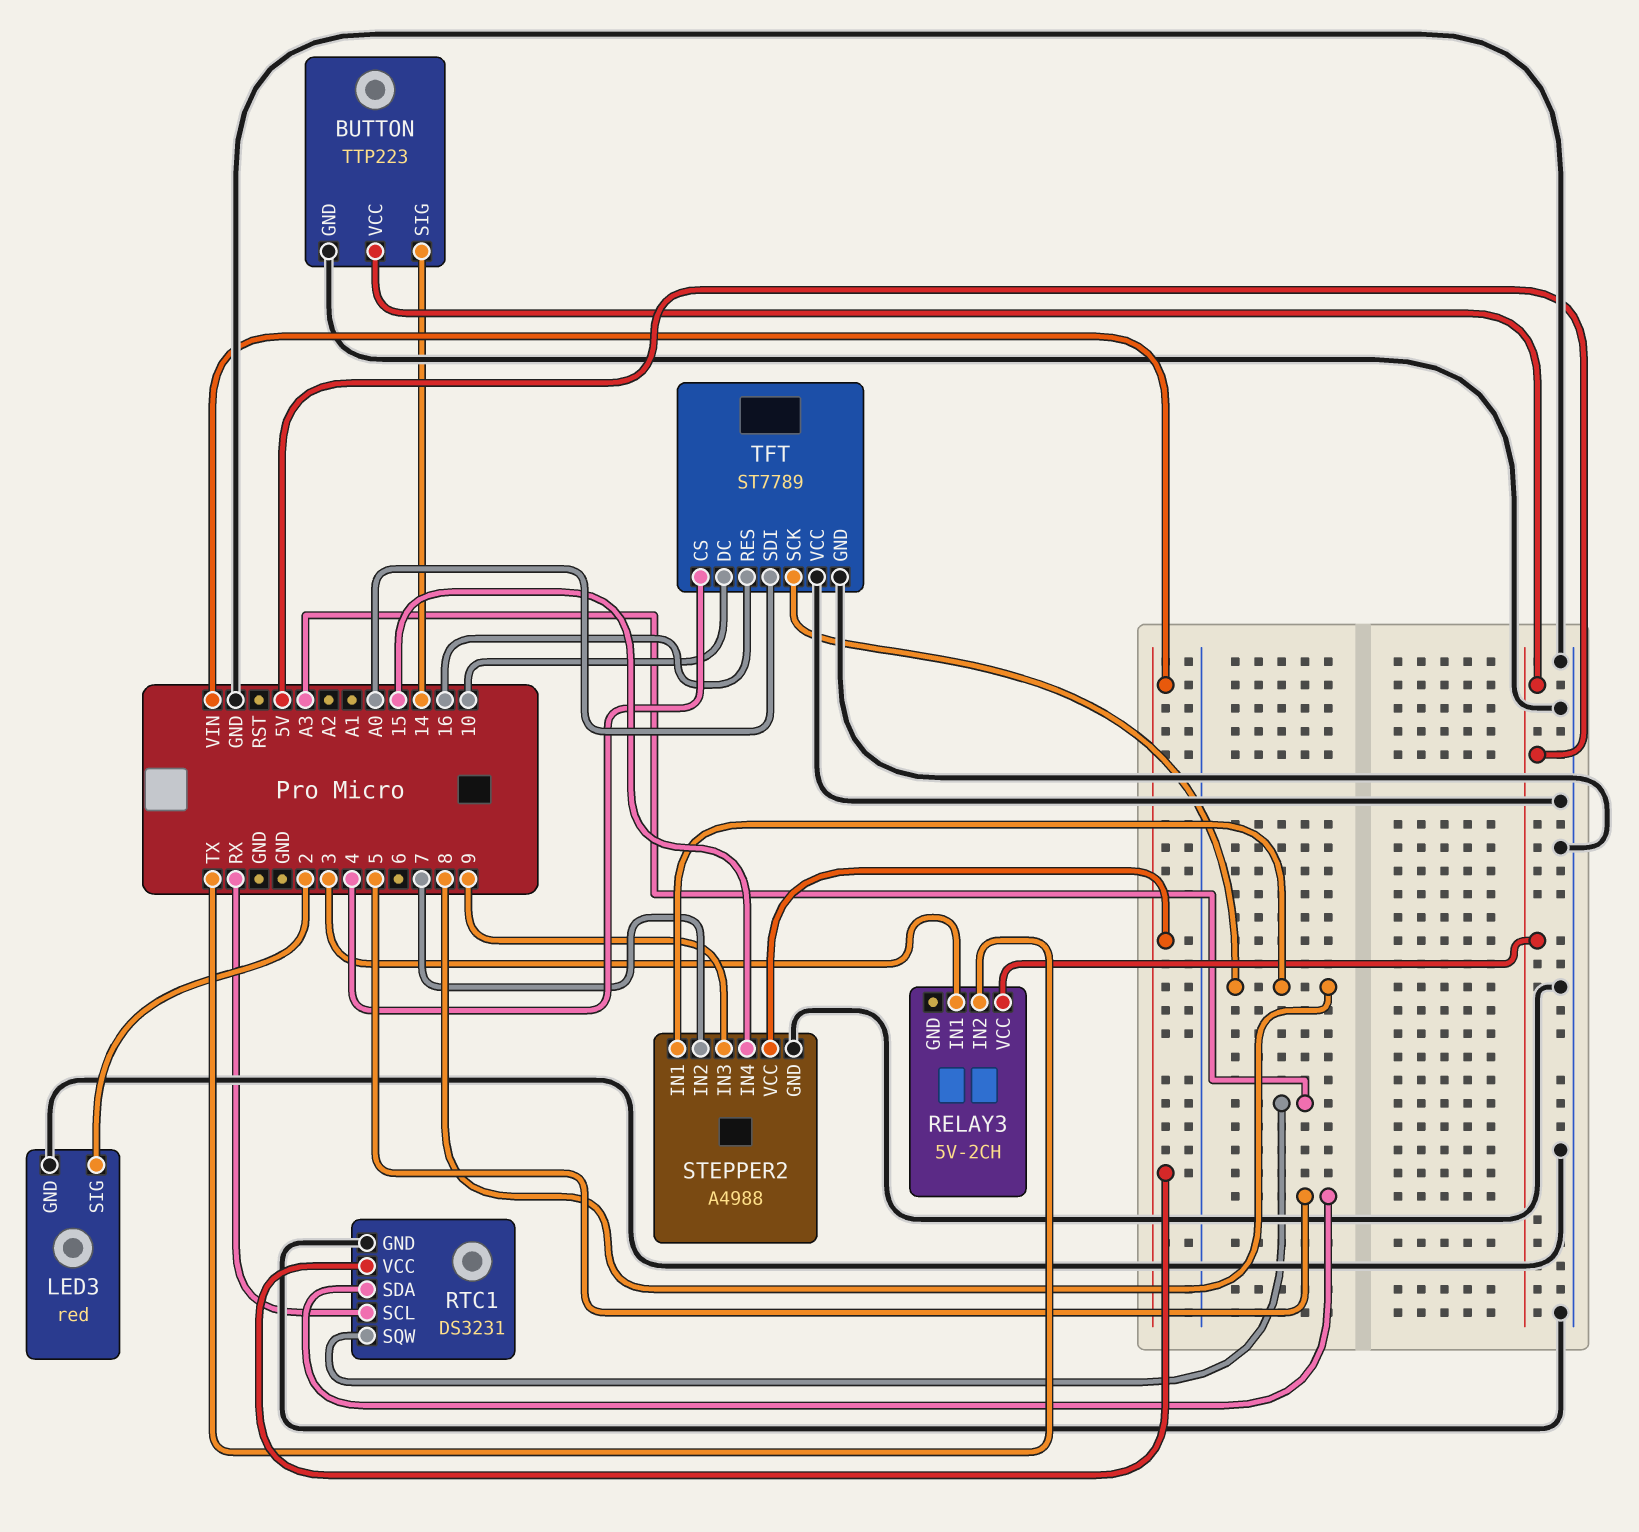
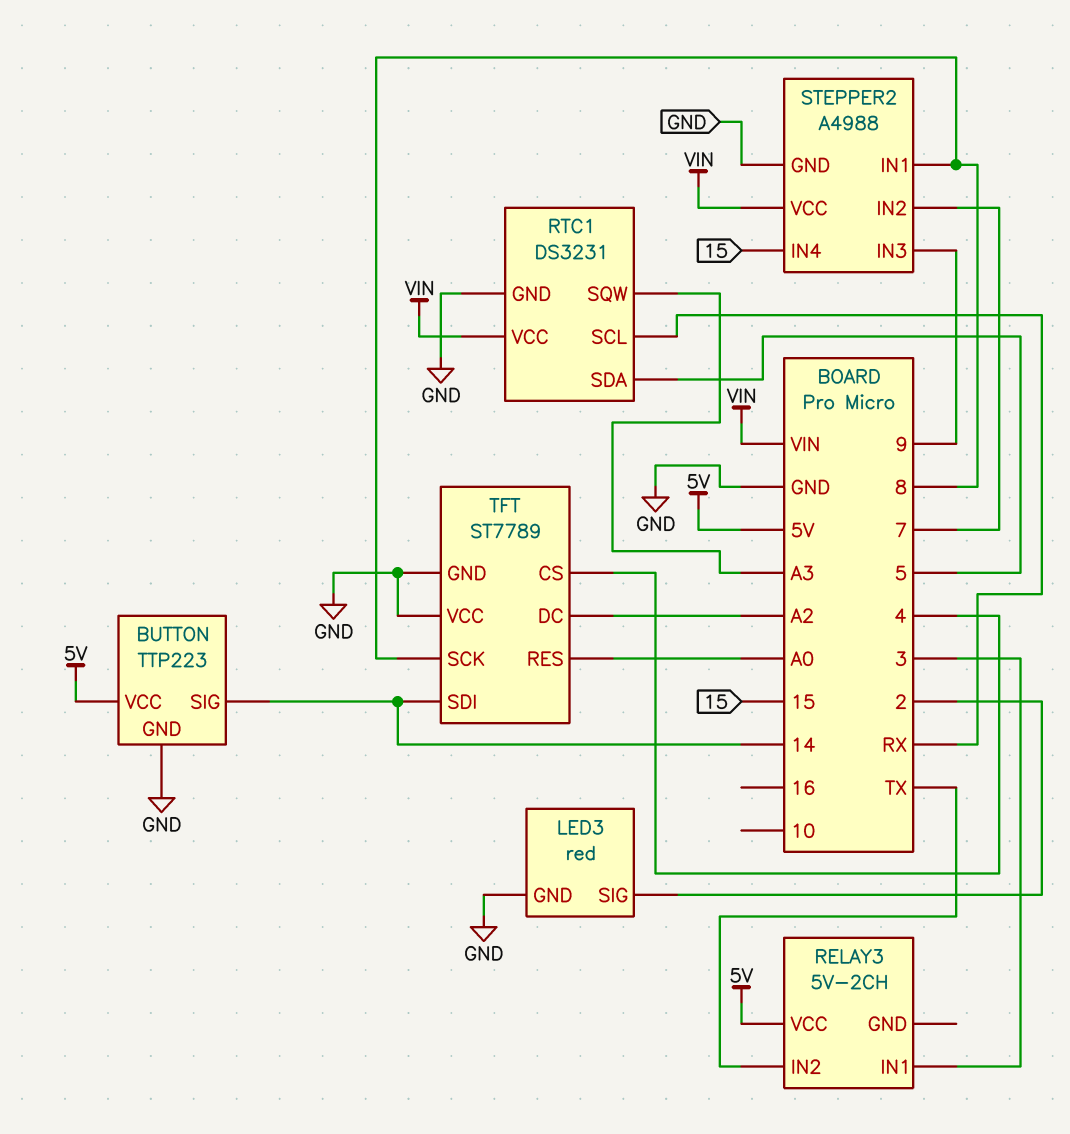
TFT pin DC: 10 -> A2
TFT pin RES: 16 -> A0
TFT pin SDI: A0 -> 14

